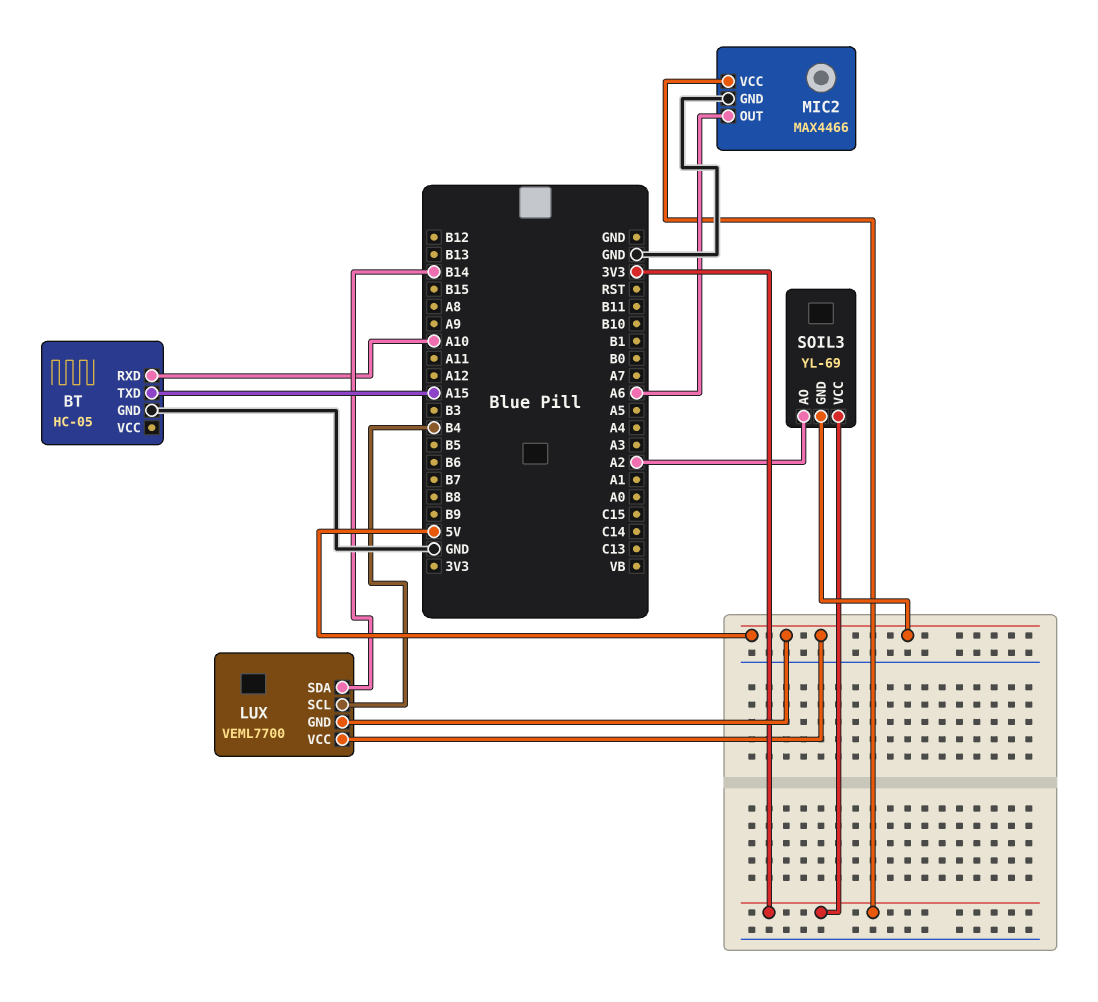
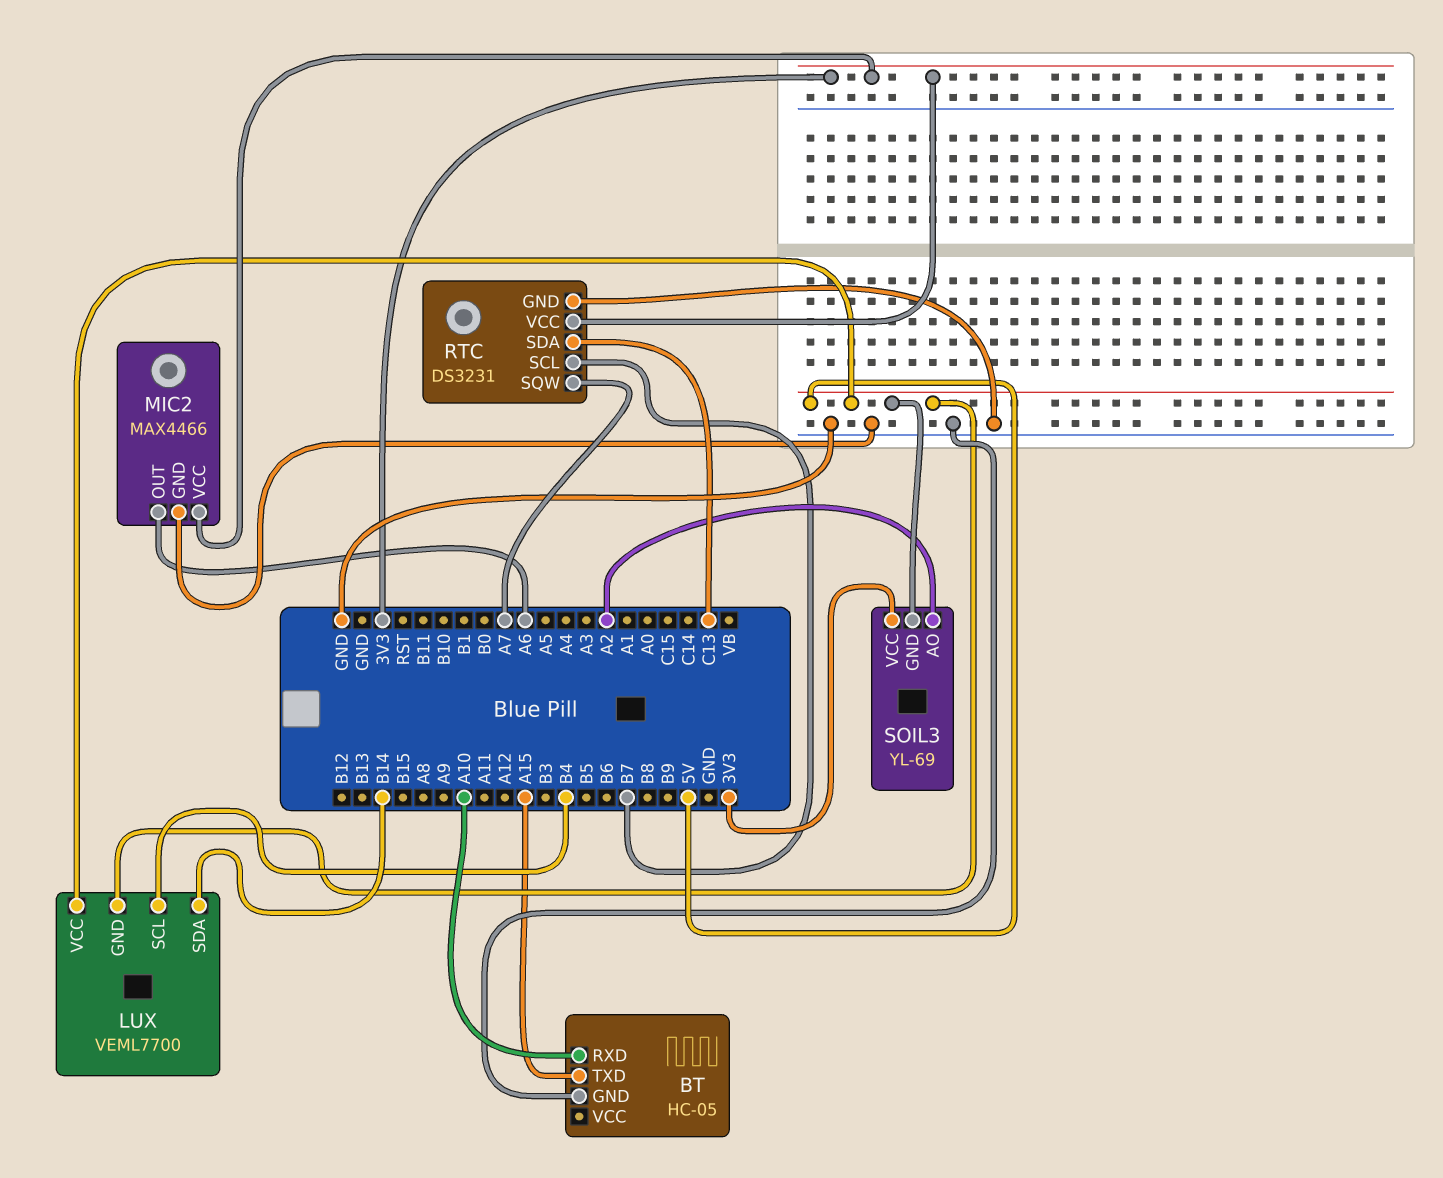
RTC: none -> DS3231
RTC pin GND: none -> GND
RTC pin SCL: none -> B7
RTC pin SDA: none -> C13
RTC pin SQW: none -> A7
RTC pin VCC: none -> 3V3

